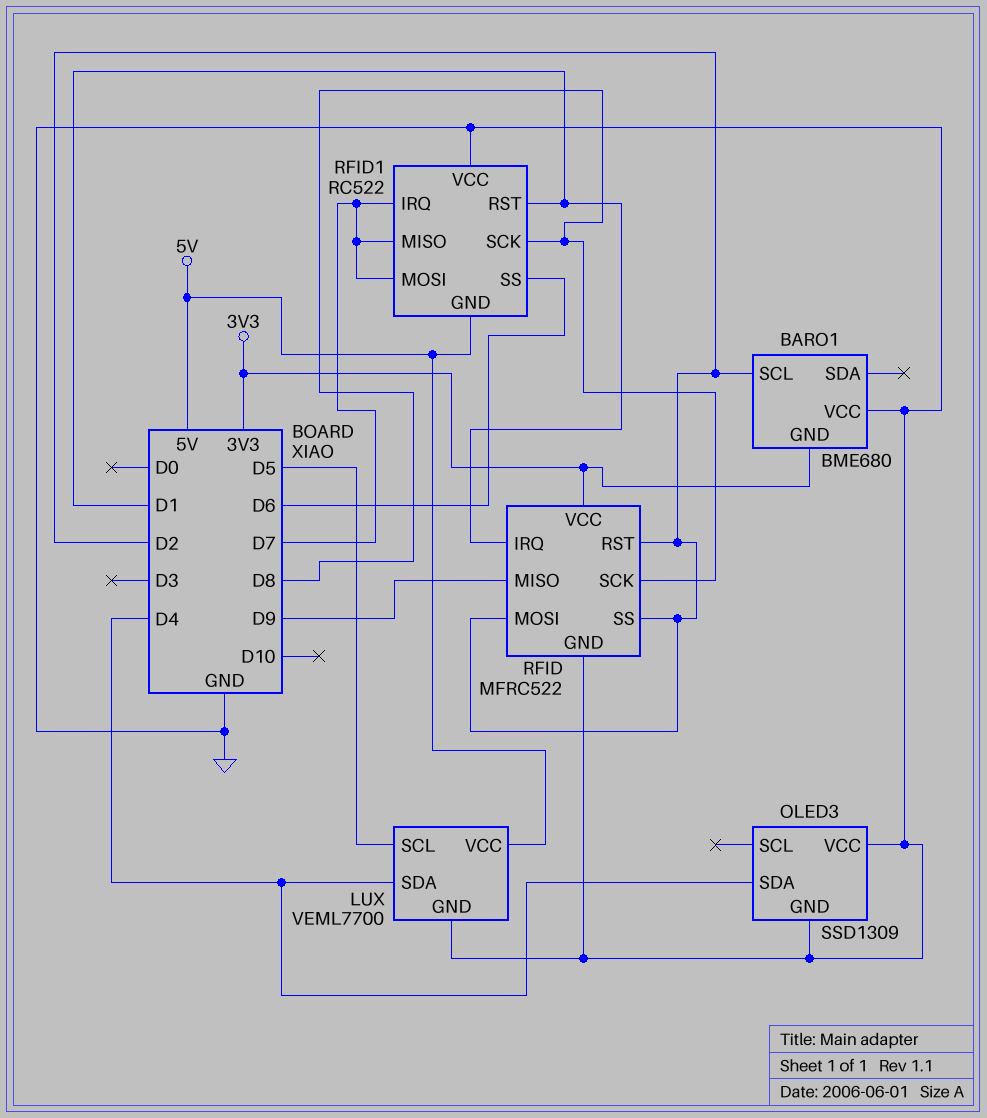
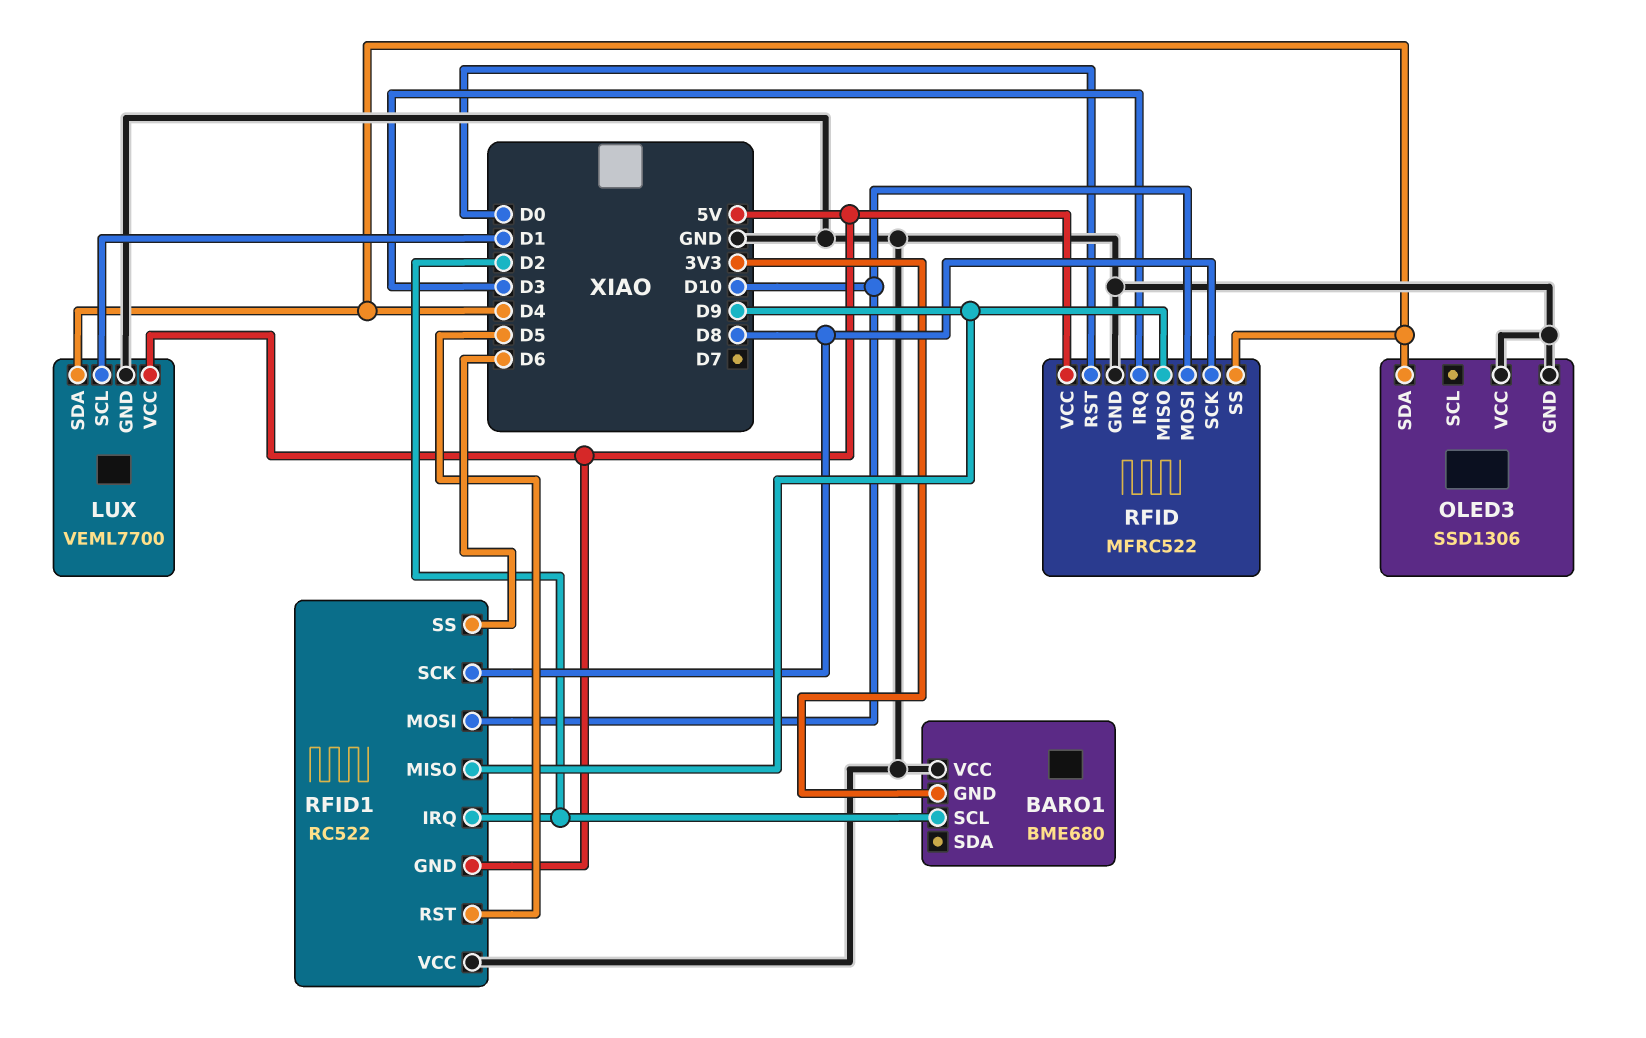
LUX pin SCL: D5 -> D1
OLED3: SSD1309 -> SSD1306
RFID pin IRQ: D1 -> D3
RFID pin MOSI: D2 -> D10
RFID pin RST: D2 -> D0
RFID pin SS: D2 -> D4
RFID pin VCC: 3V3 -> 5V
RFID1 pin IRQ: D7 -> D2
RFID1 pin MISO: D7 -> D9
RFID1 pin MOSI: D7 -> D10
RFID1 pin RST: D1 -> D5

